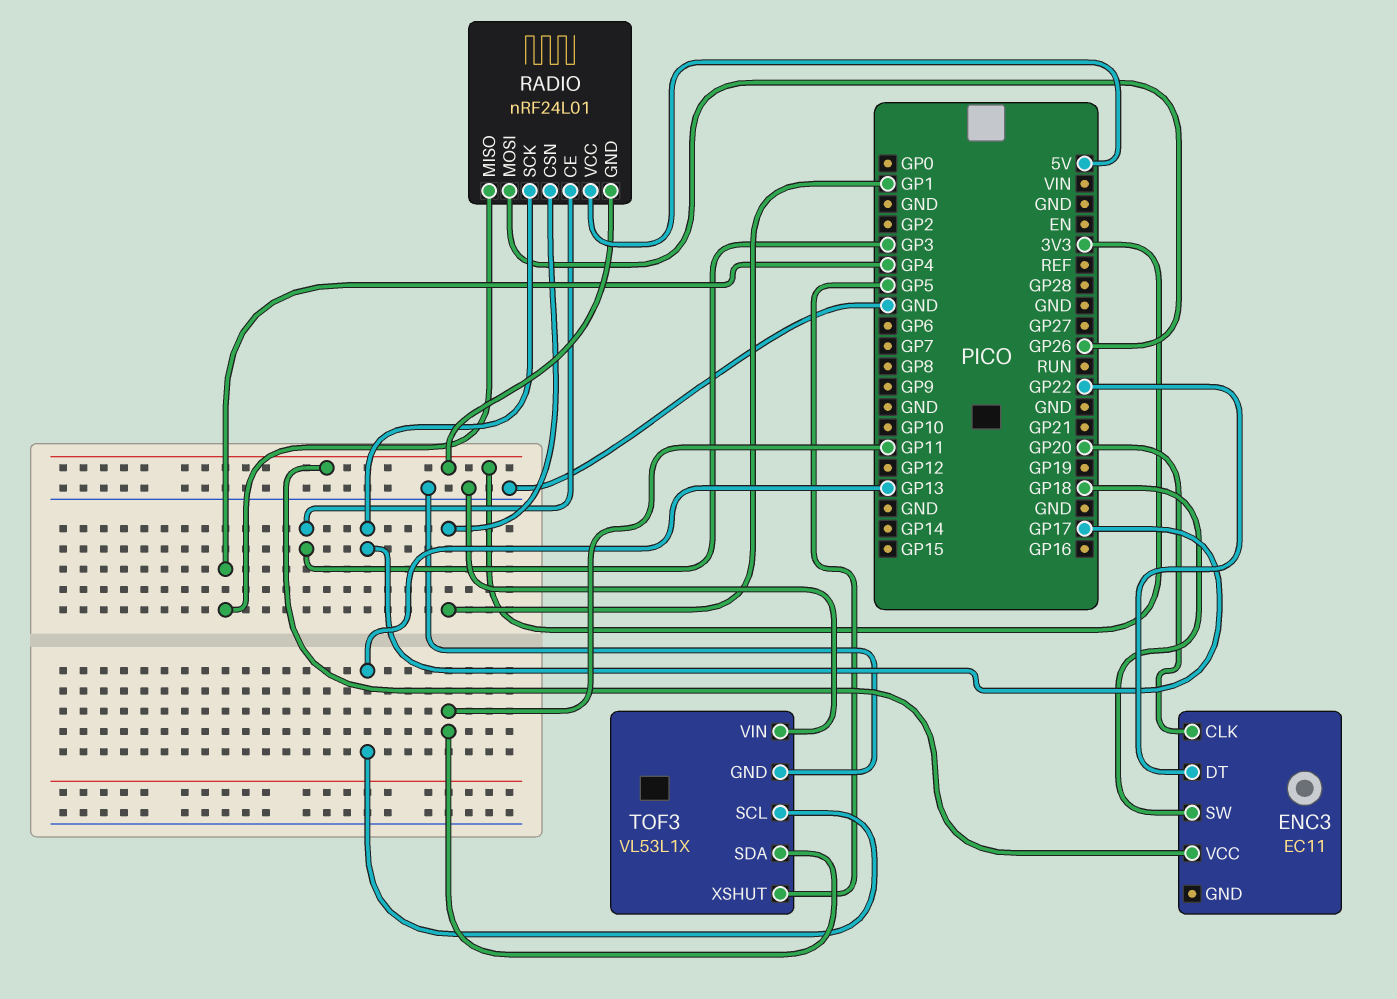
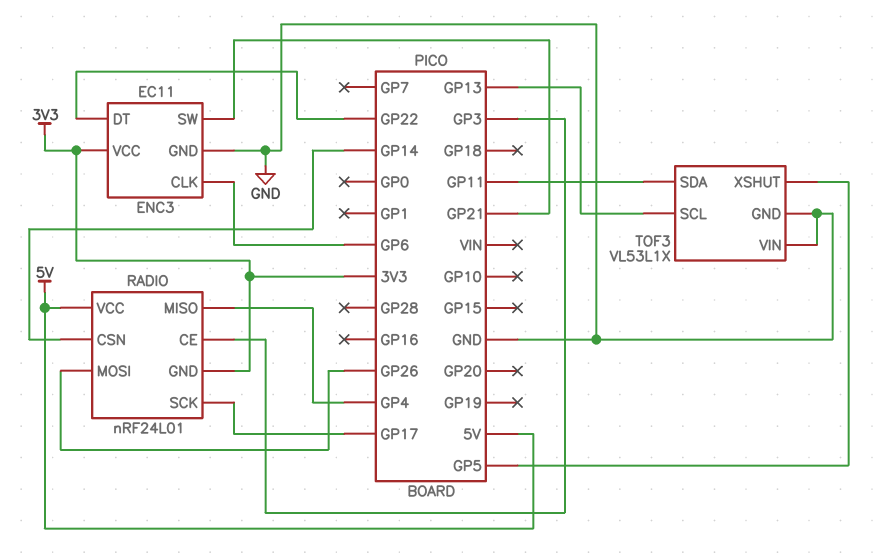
ENC3 pin CLK: GP20 -> GP6
ENC3 pin GND: none -> GND
ENC3 pin SW: GP18 -> GP21
RADIO pin CSN: GP1 -> GP14

